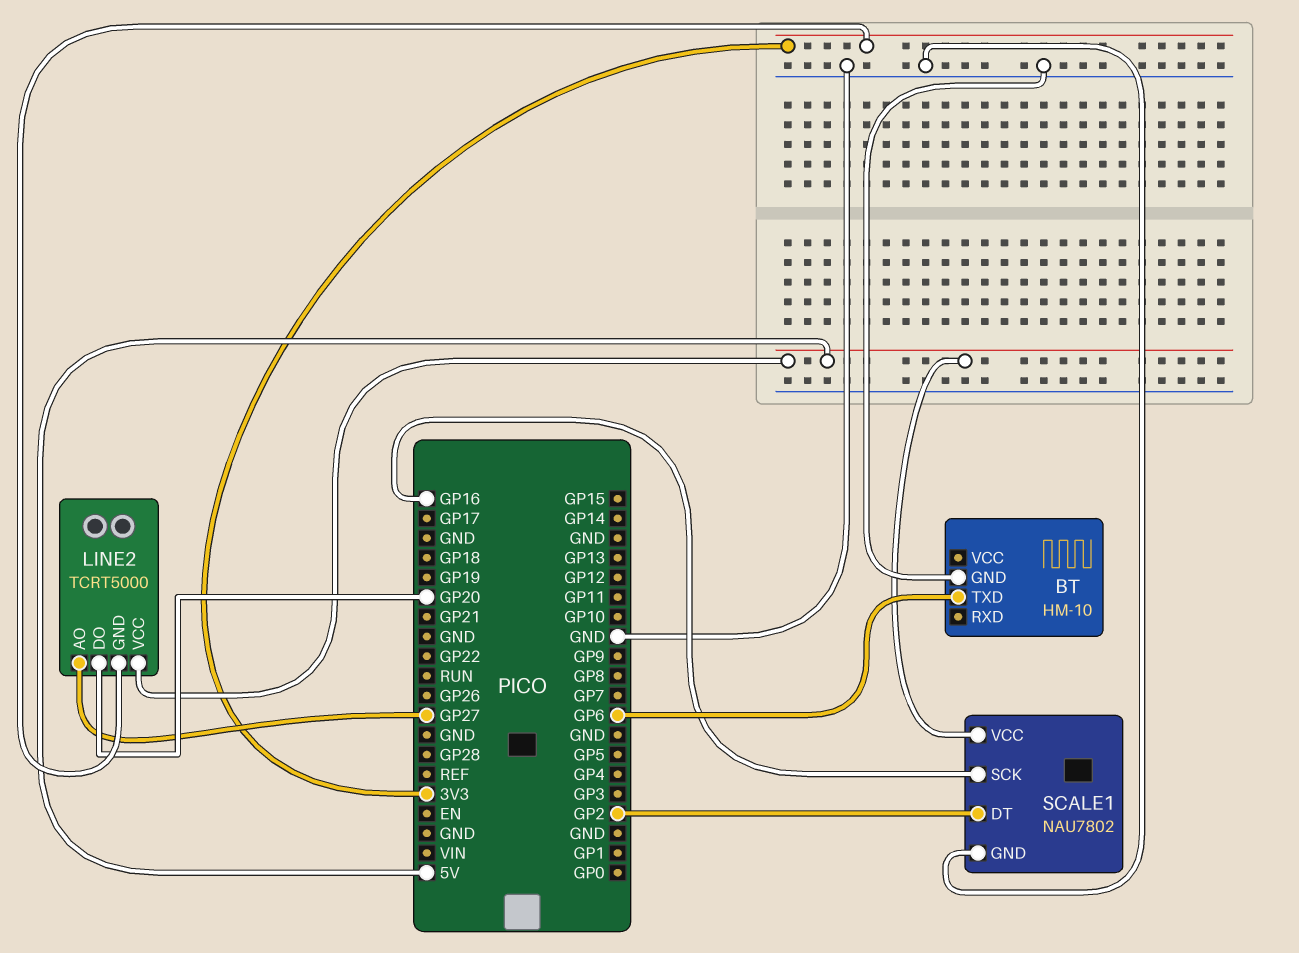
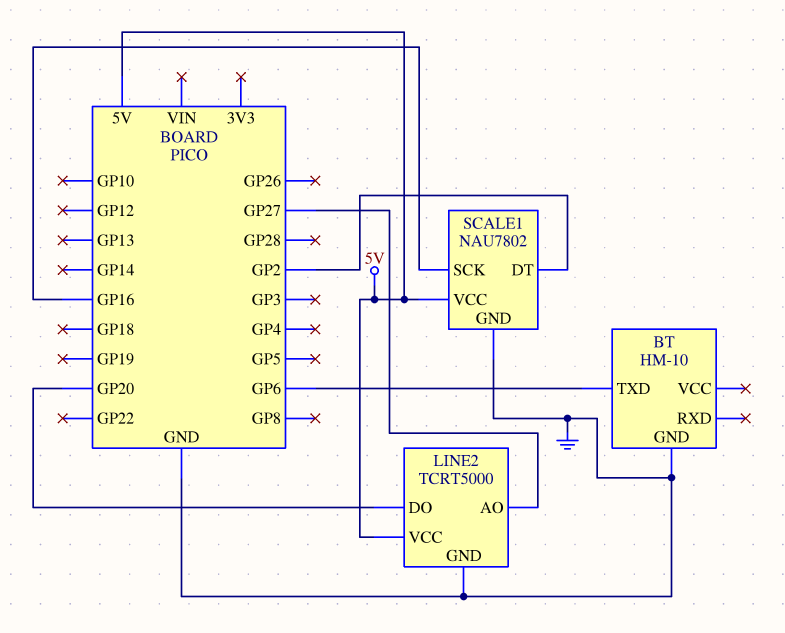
LINE2 pin GND: 3V3 -> GND

